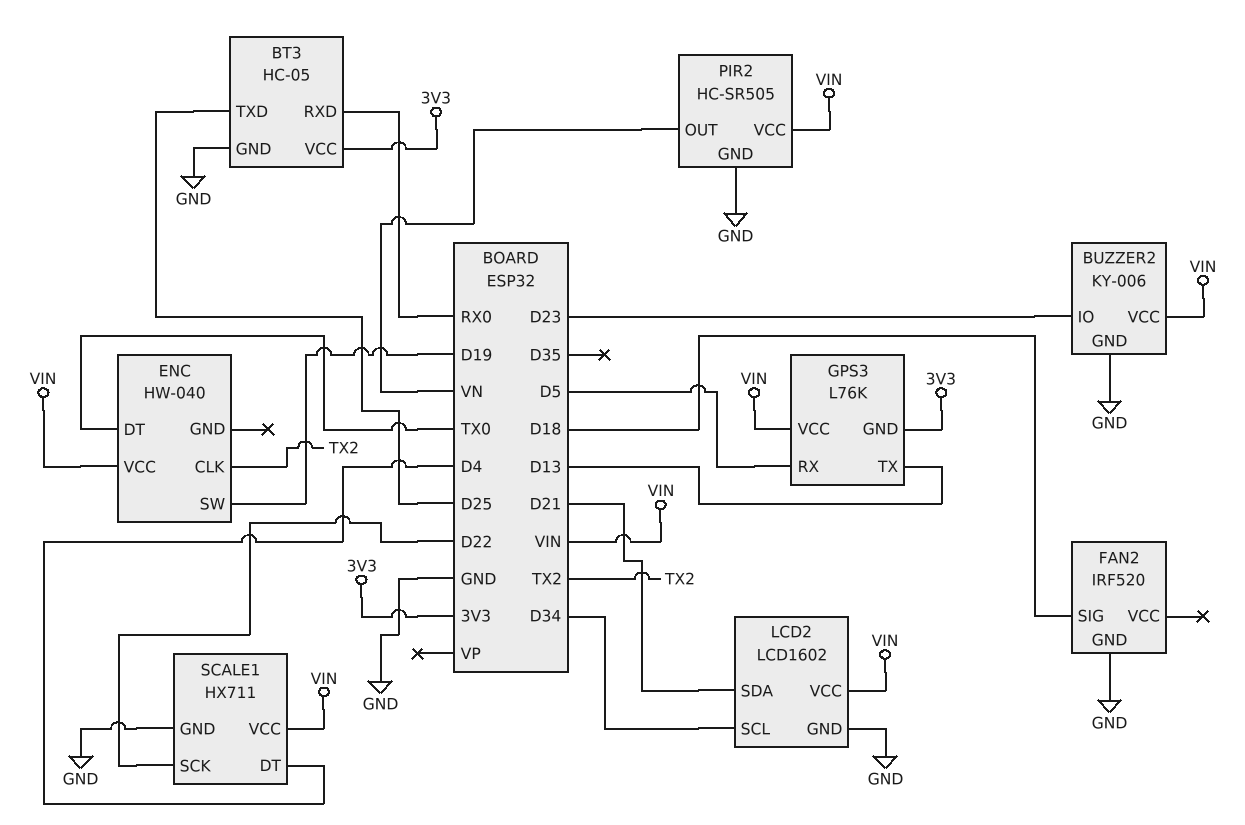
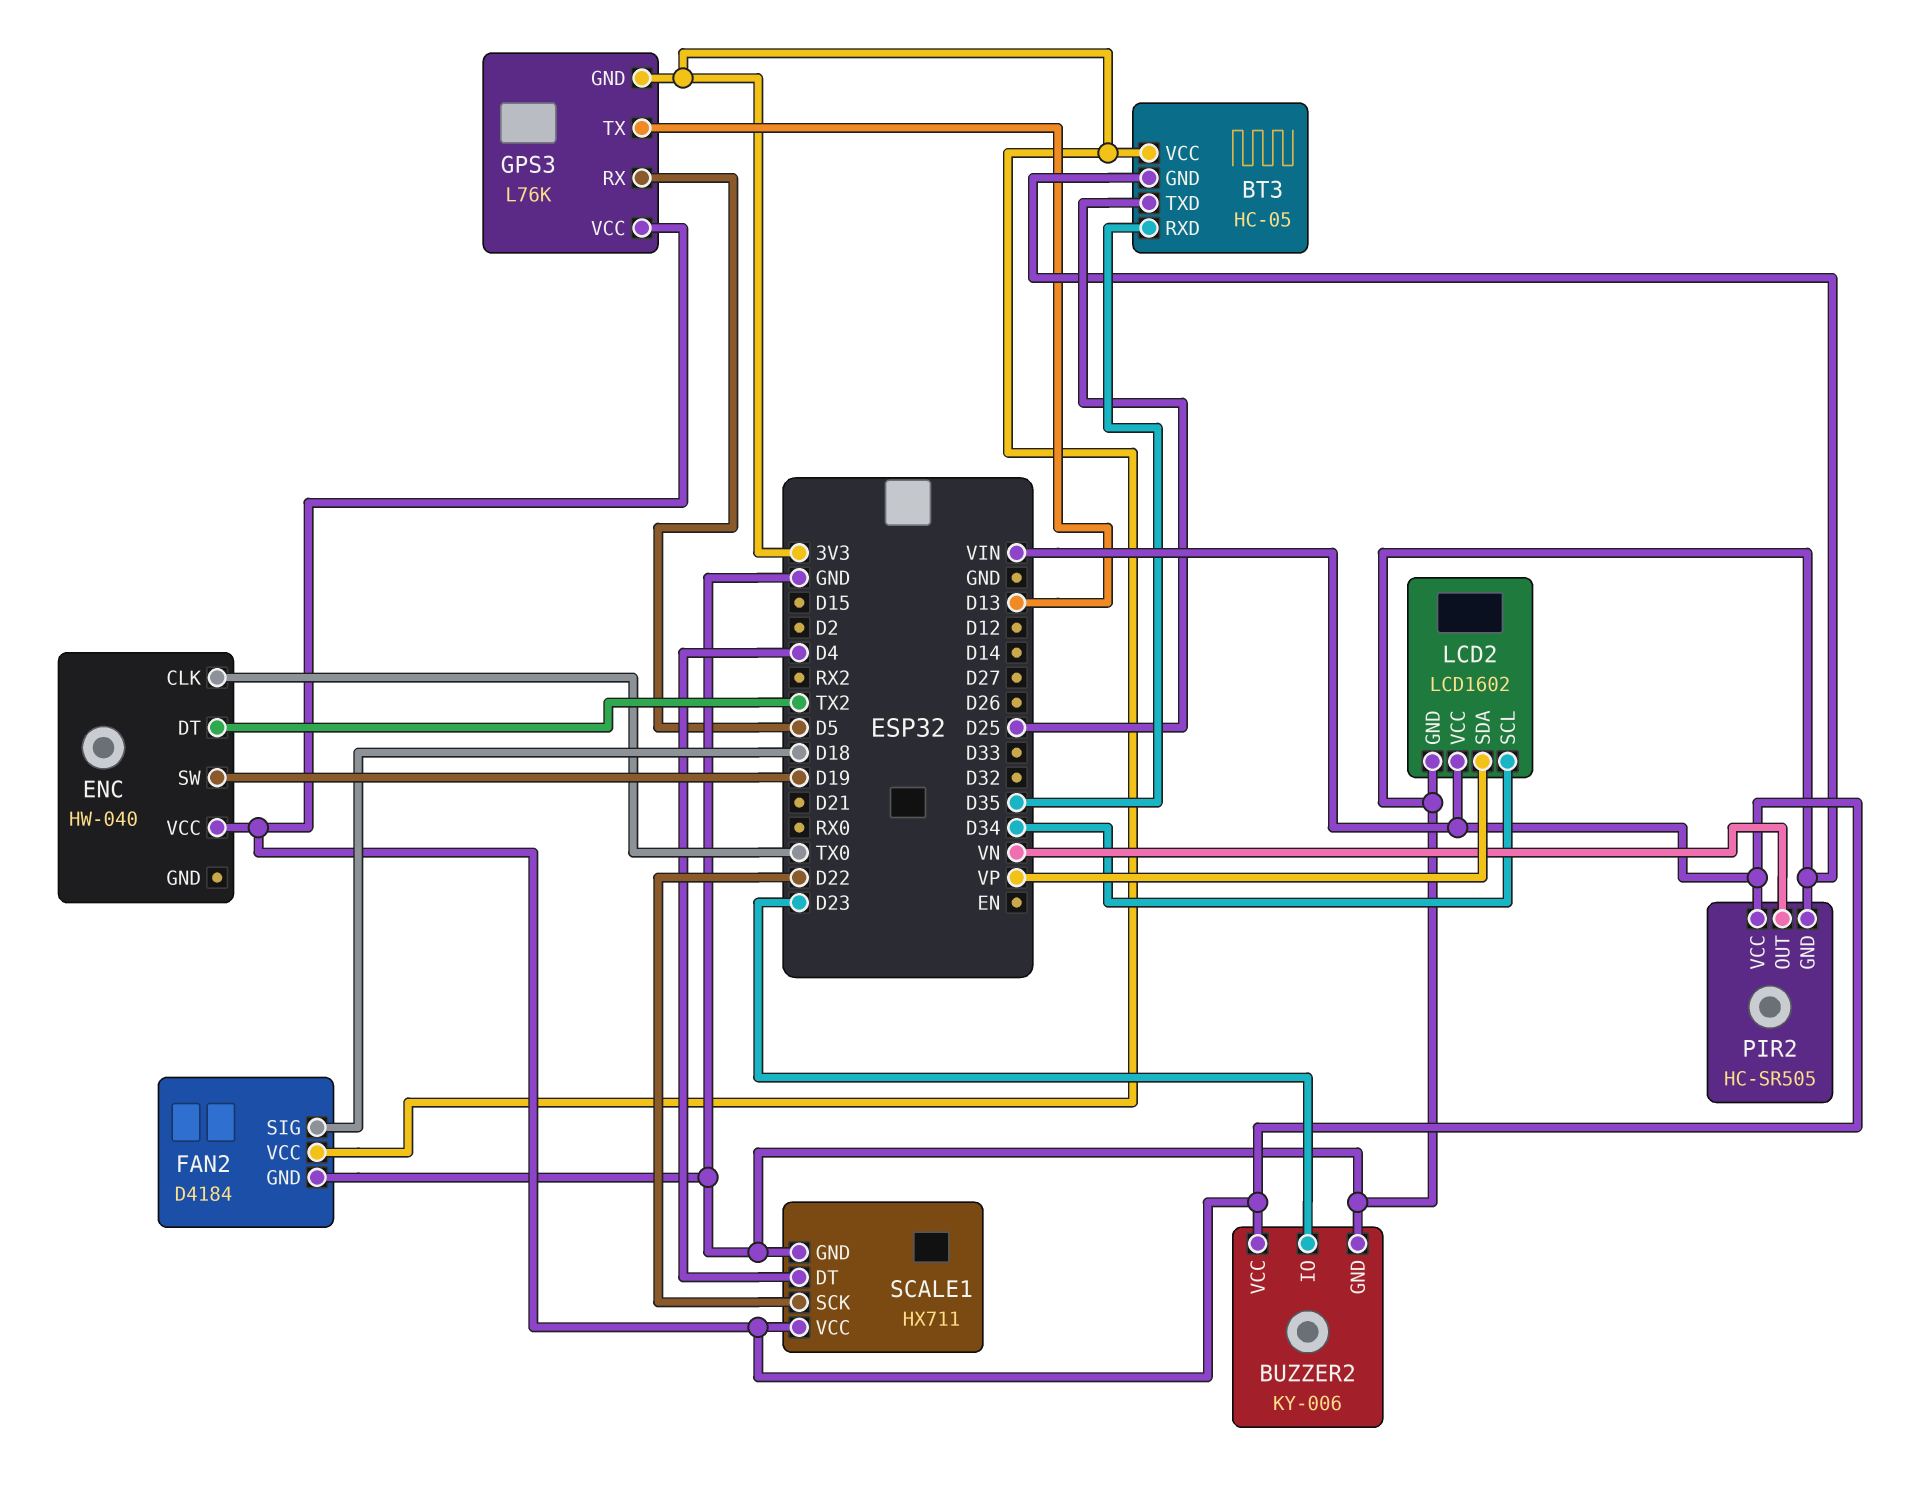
BT3 pin RXD: RX0 -> D35
ENC pin CLK: TX2 -> TX0
ENC pin DT: TX0 -> TX2
FAN2: IRF520 -> D4184
FAN2 pin VCC: none -> 3V3
LCD2 pin SDA: D21 -> VP

